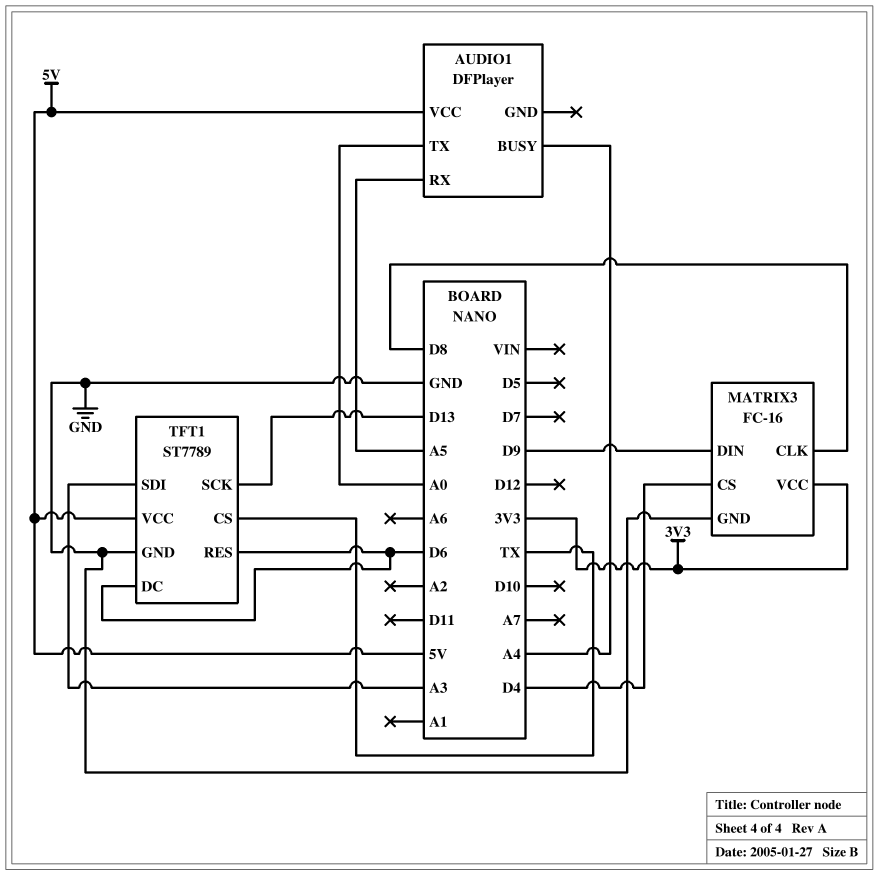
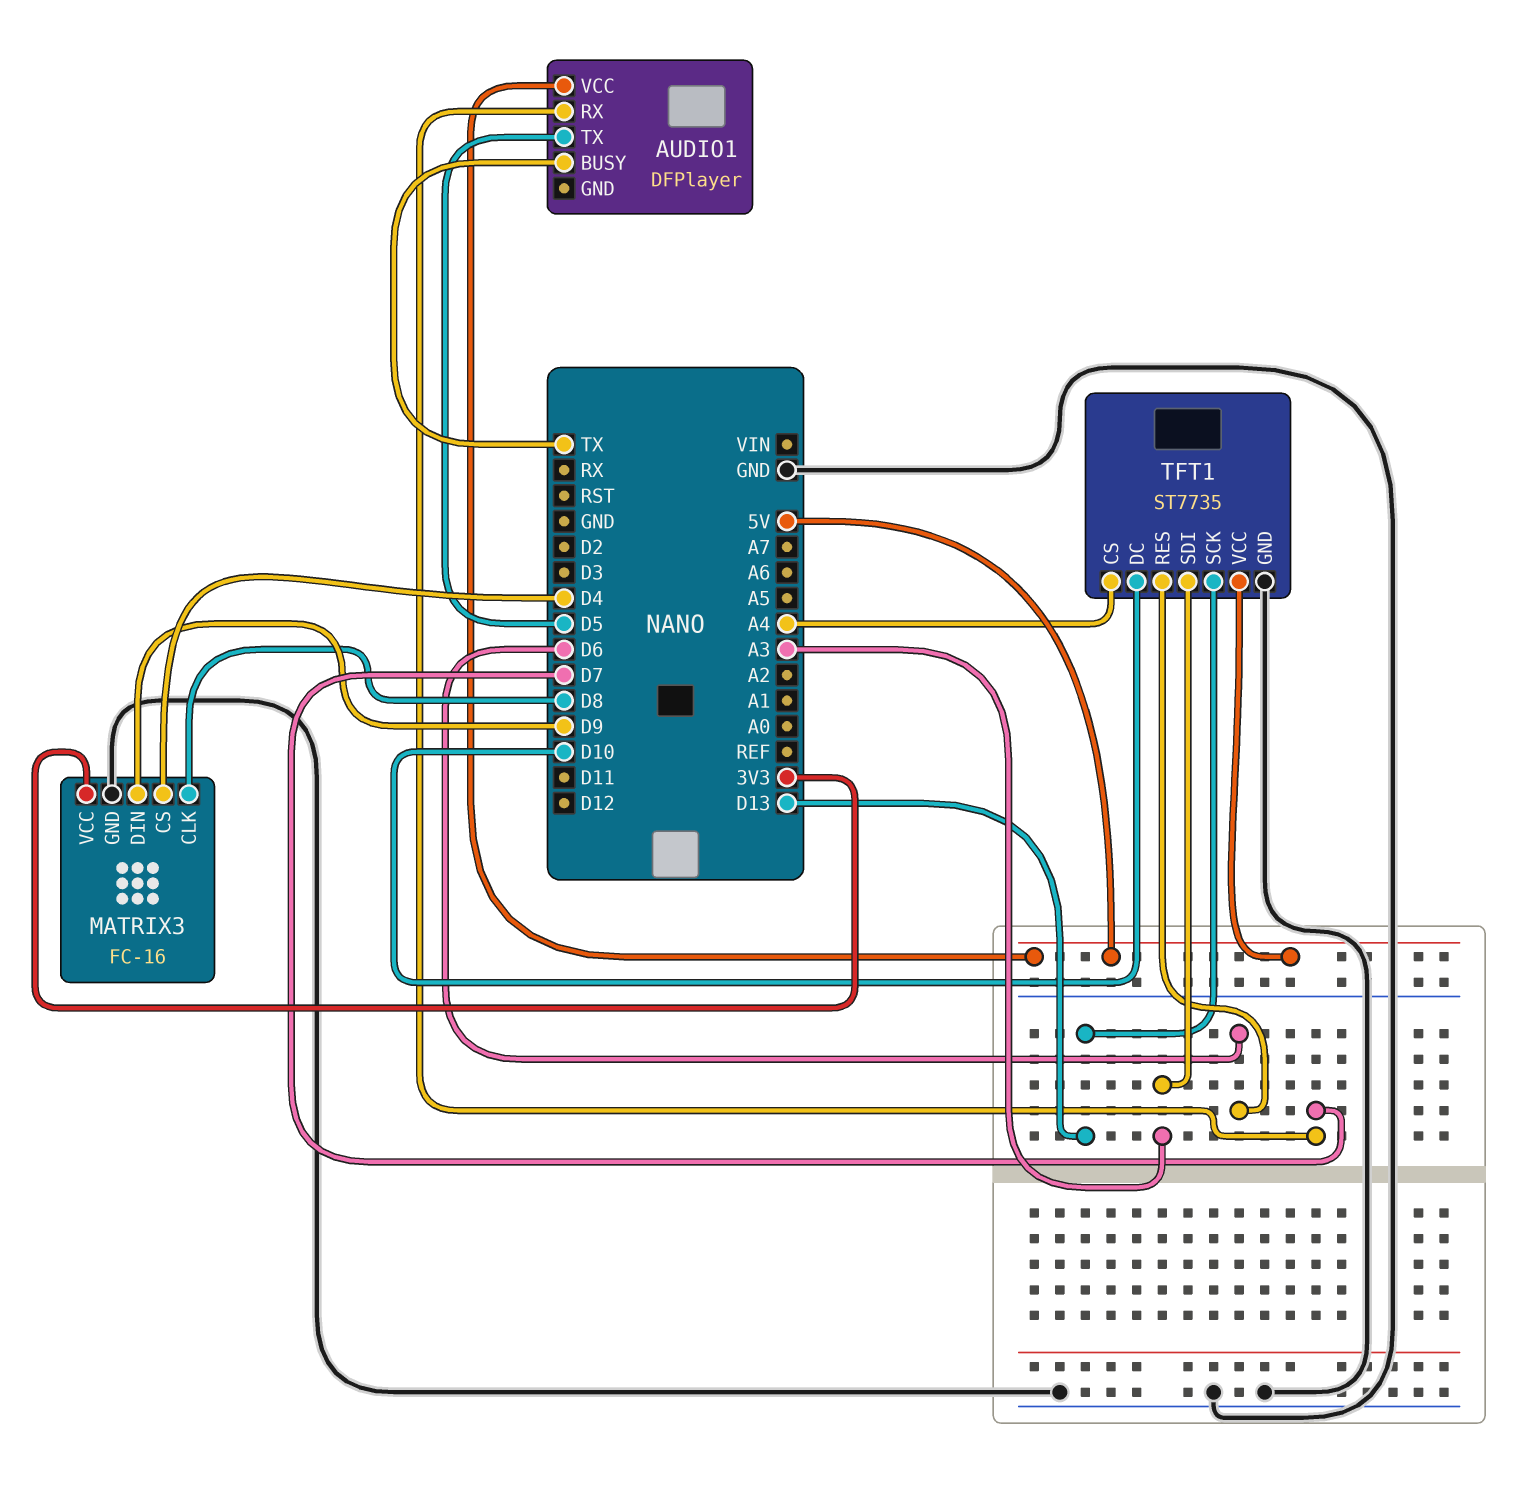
AUDIO1 pin BUSY: A4 -> TX
AUDIO1 pin RX: A5 -> D7
AUDIO1 pin TX: A0 -> D5
TFT1: ST7789 -> ST7735
TFT1 pin CS: TX -> A4
TFT1 pin DC: D6 -> D10

